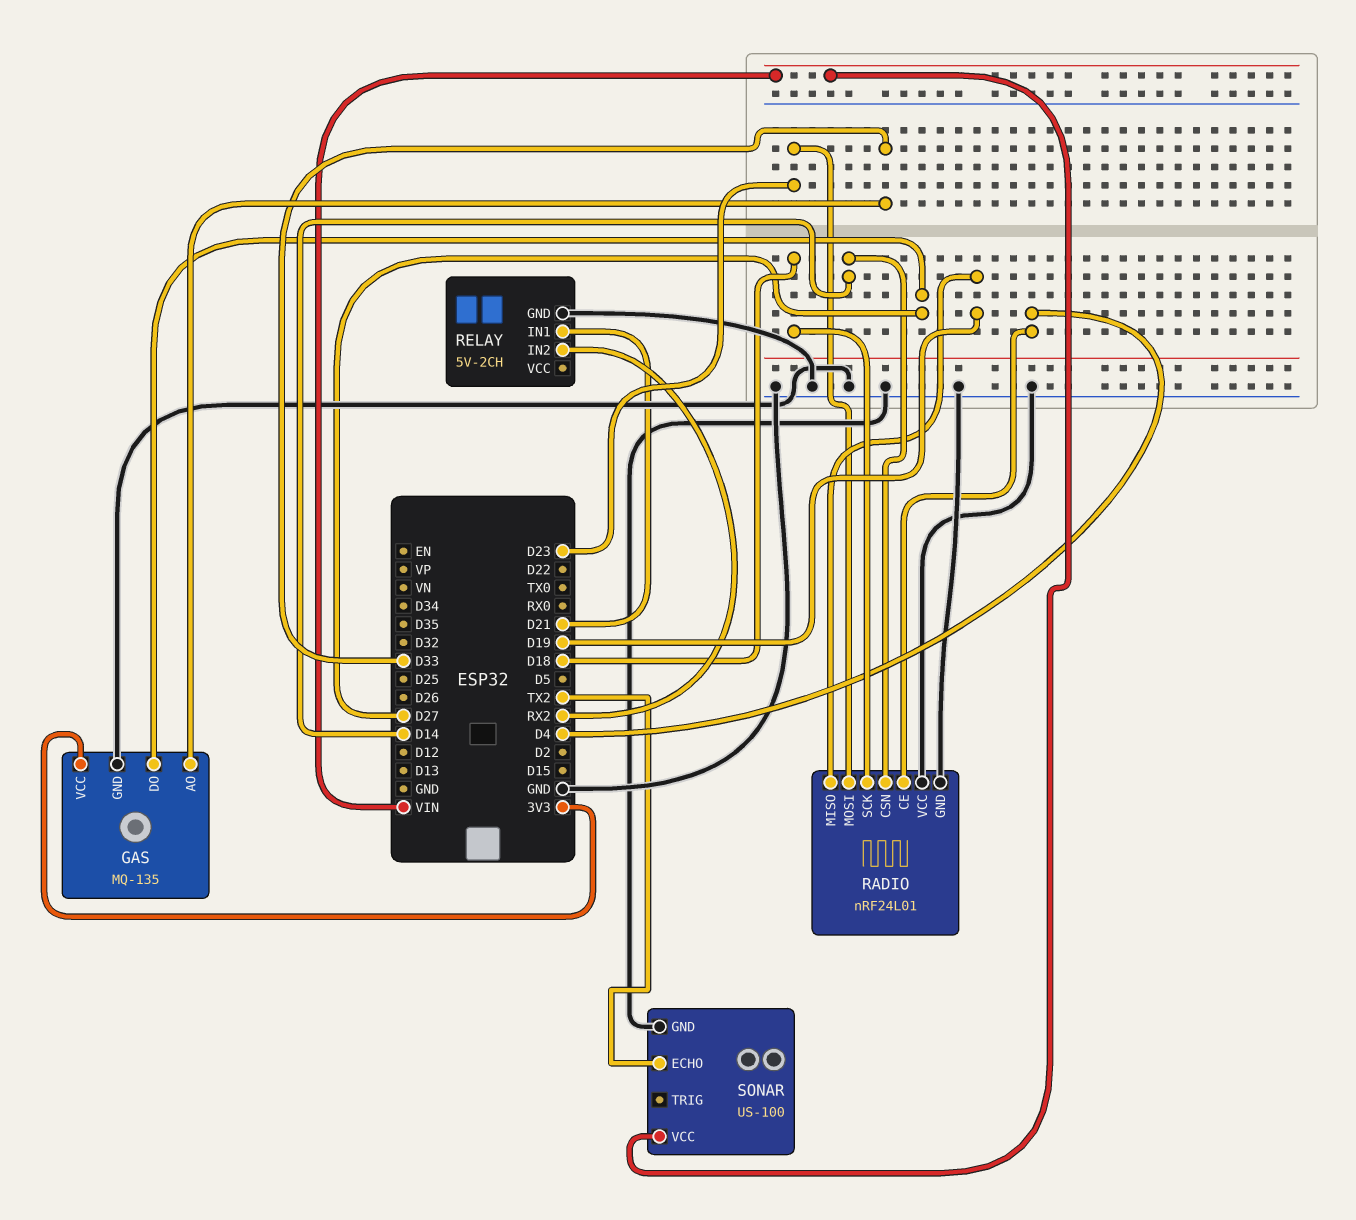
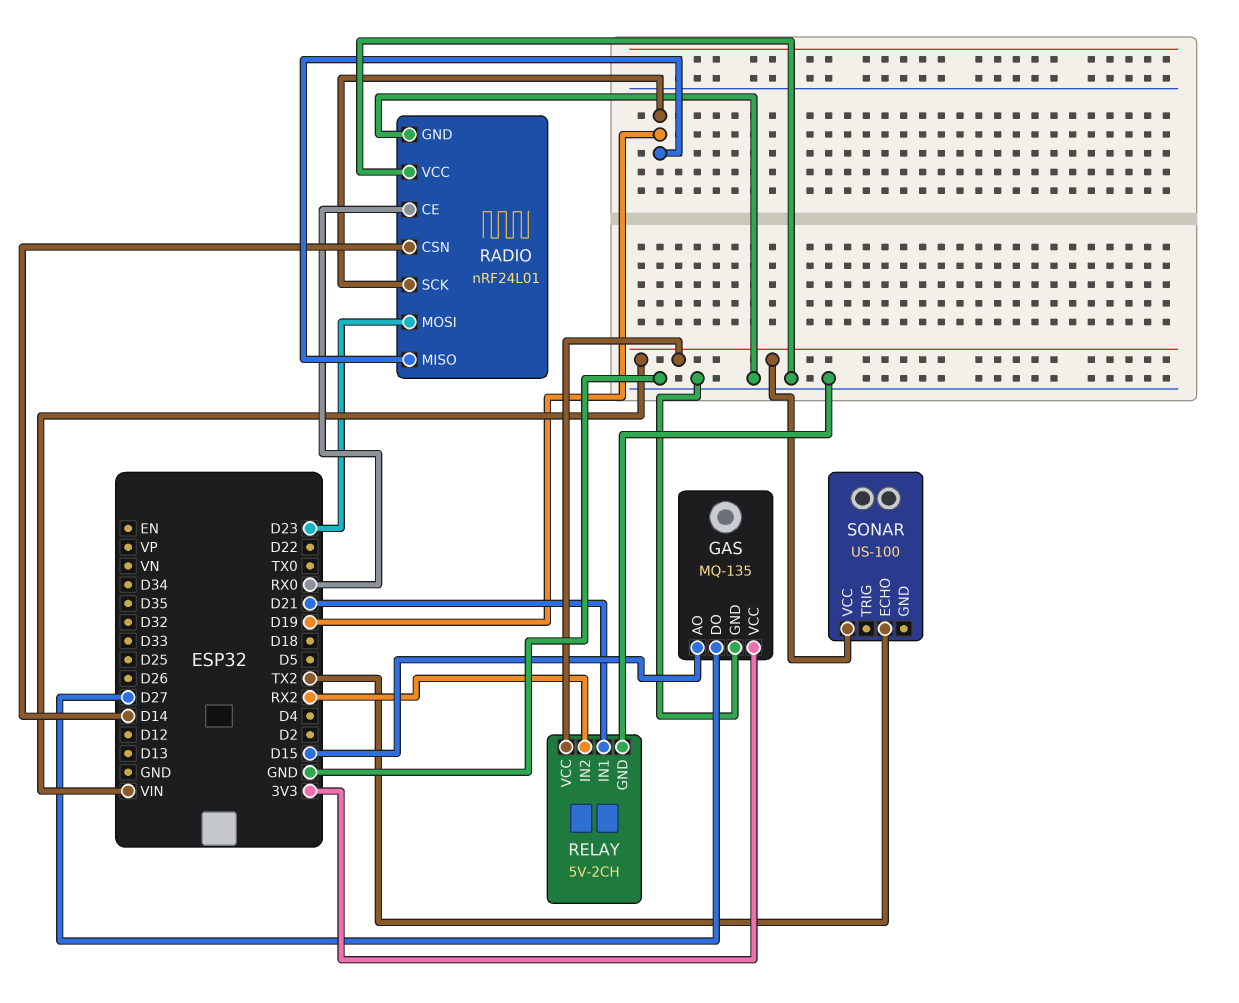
GAS pin AO: D33 -> D15
RADIO pin CE: D4 -> RX0
RADIO pin SCK: D18 -> D19
RELAY pin VCC: none -> VIN
SONAR pin GND: GND -> none

